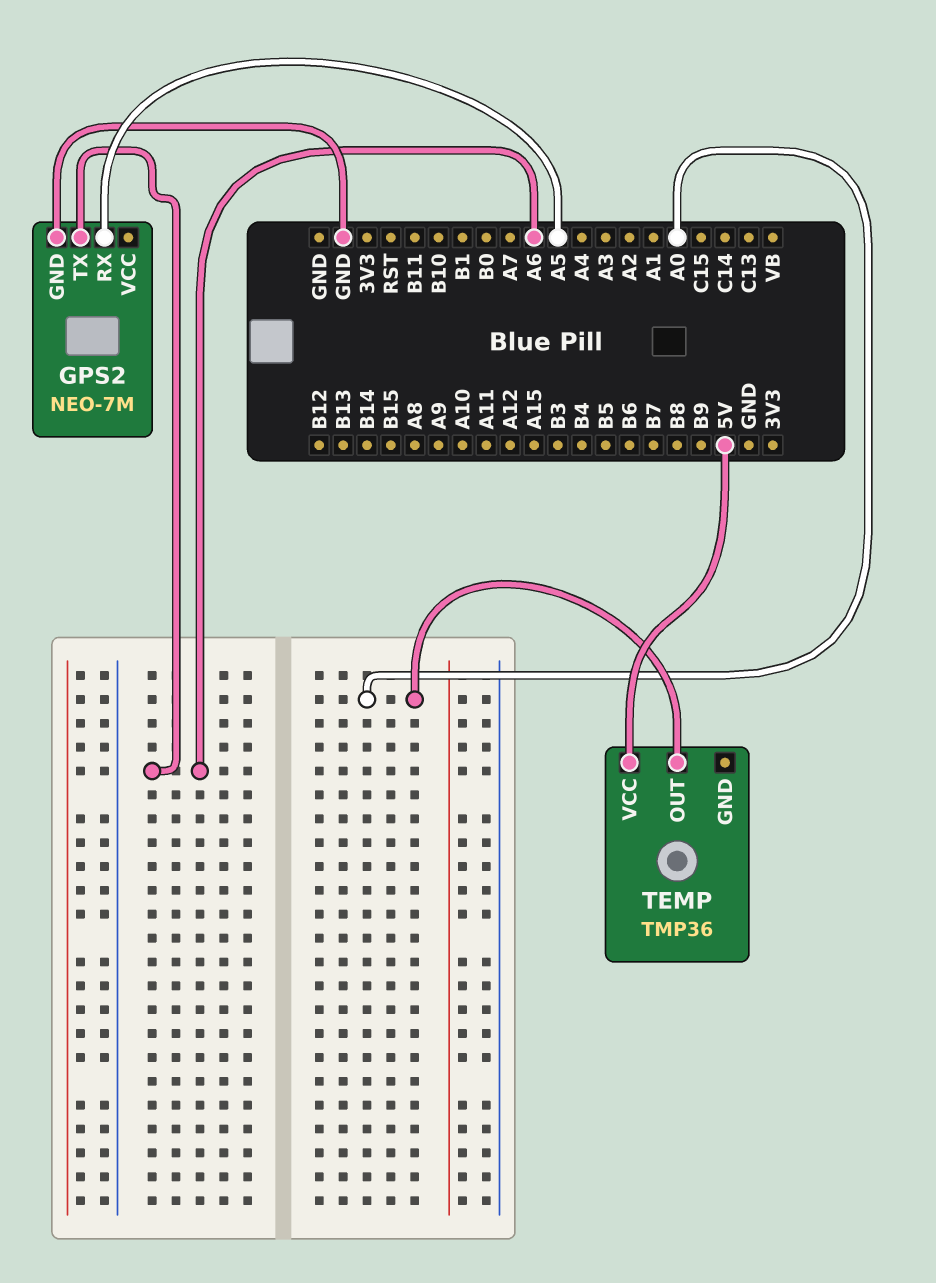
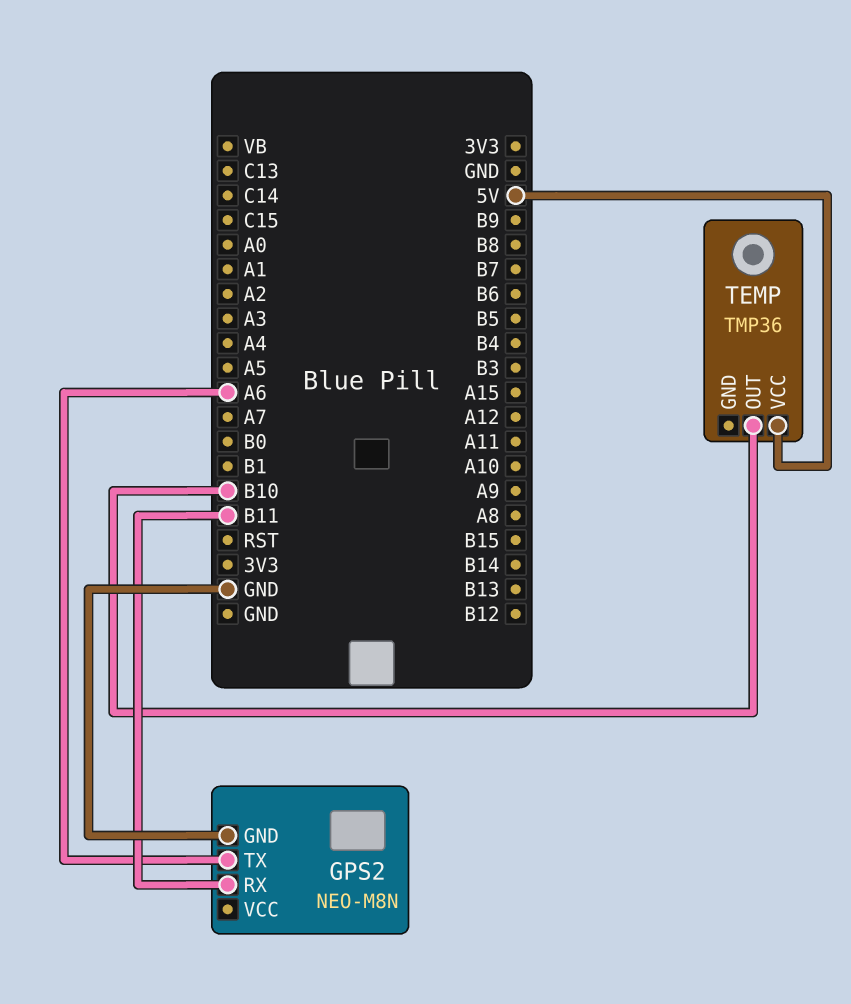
GPS2: NEO-7M -> NEO-M8N
GPS2 pin RX: A5 -> B11
TEMP pin OUT: A0 -> B10

